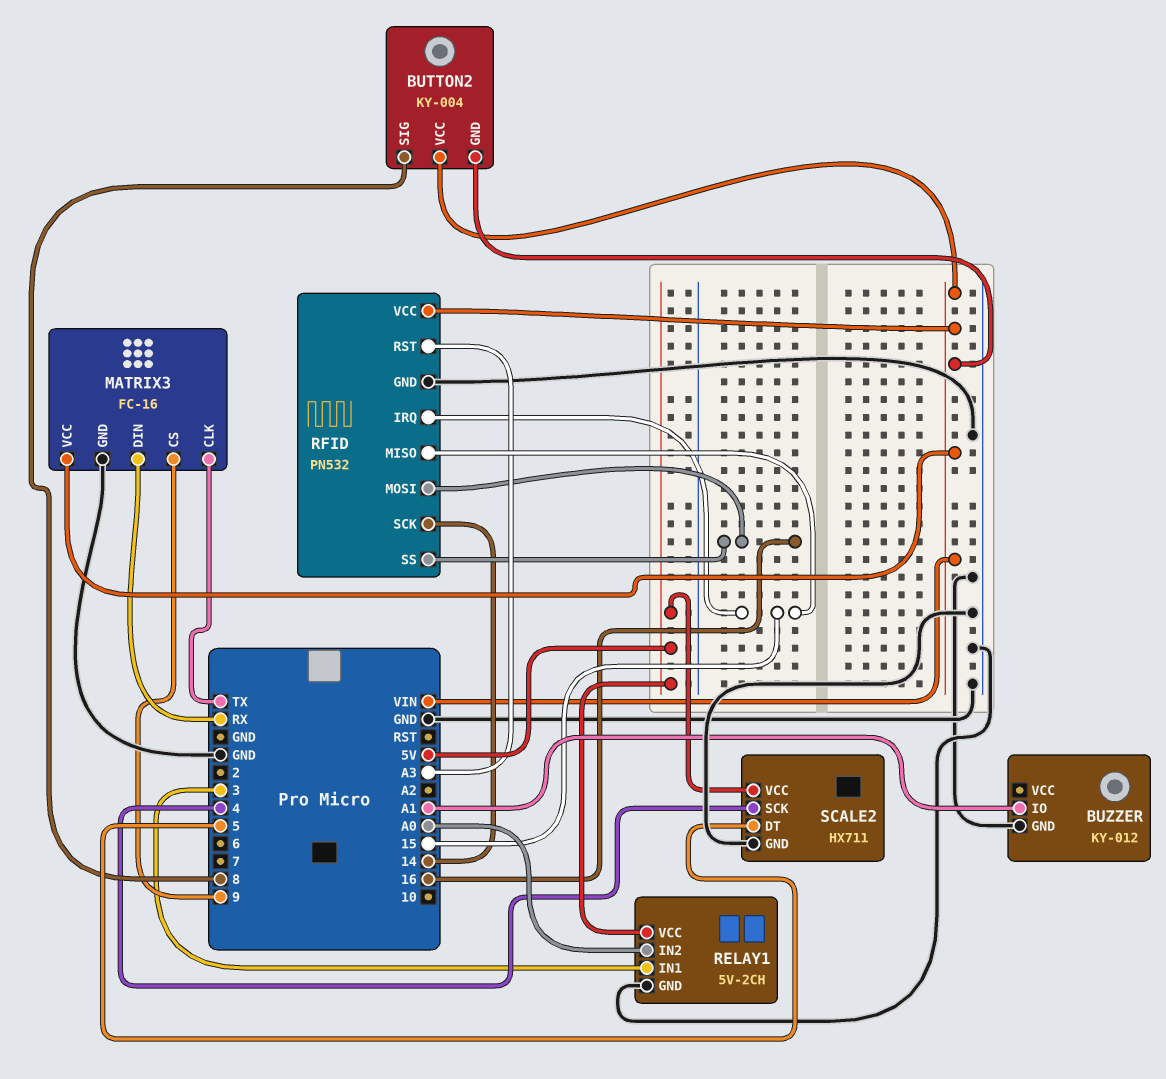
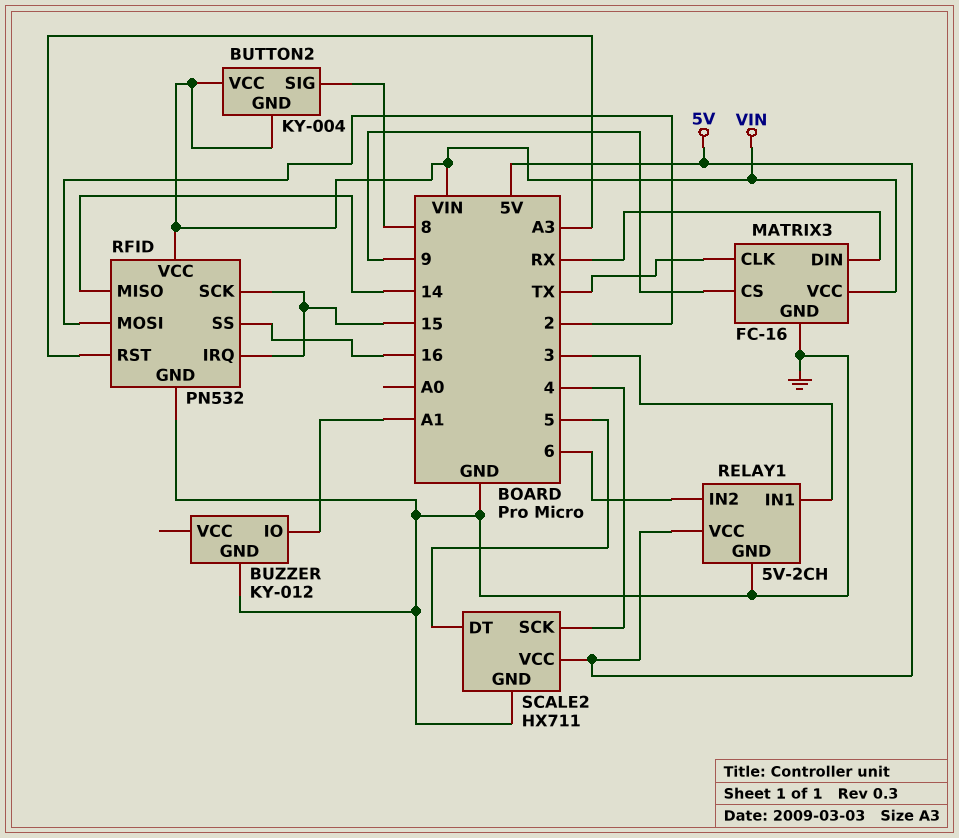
RELAY1 pin IN2: A0 -> 6
RFID pin MISO: 15 -> 14
RFID pin MOSI: 16 -> 2
RFID pin SCK: 14 -> 15

